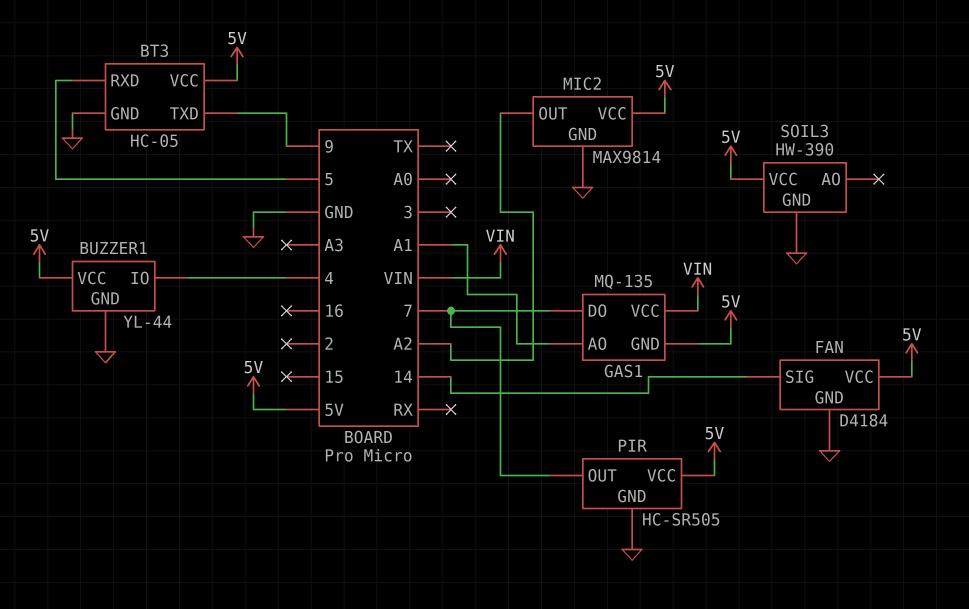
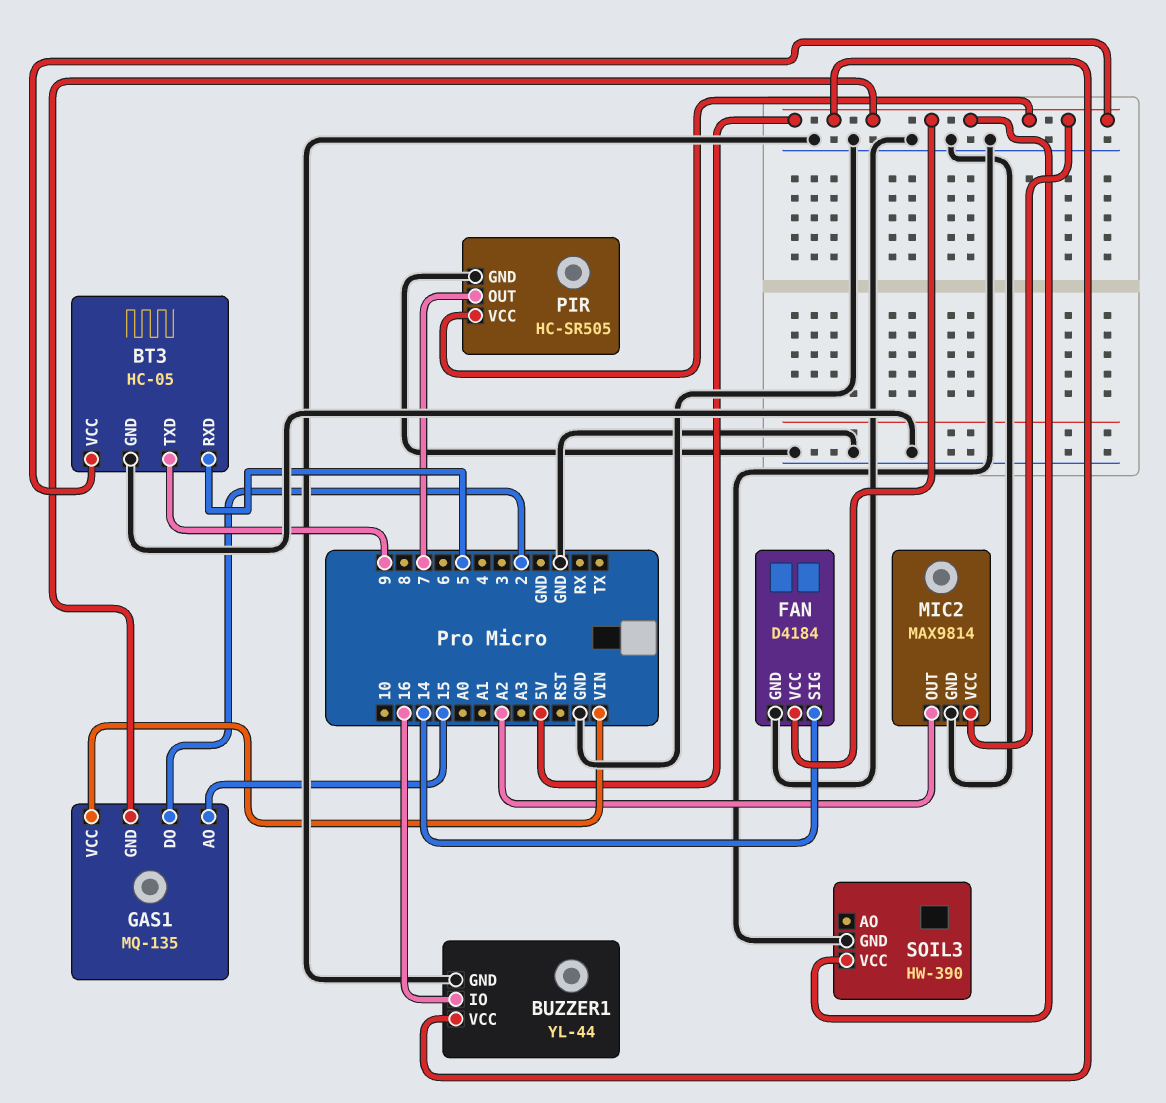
BUZZER1 pin IO: 4 -> 16
GAS1 pin AO: A1 -> 15
GAS1 pin DO: 7 -> 2

